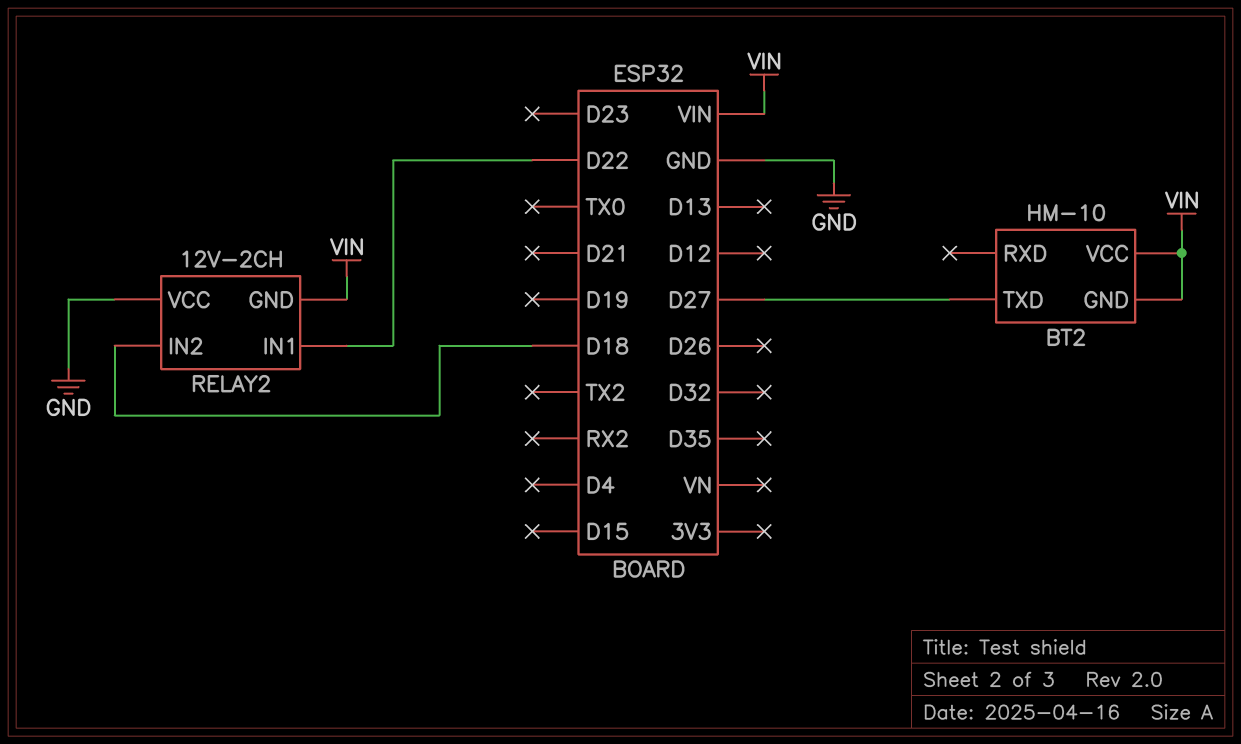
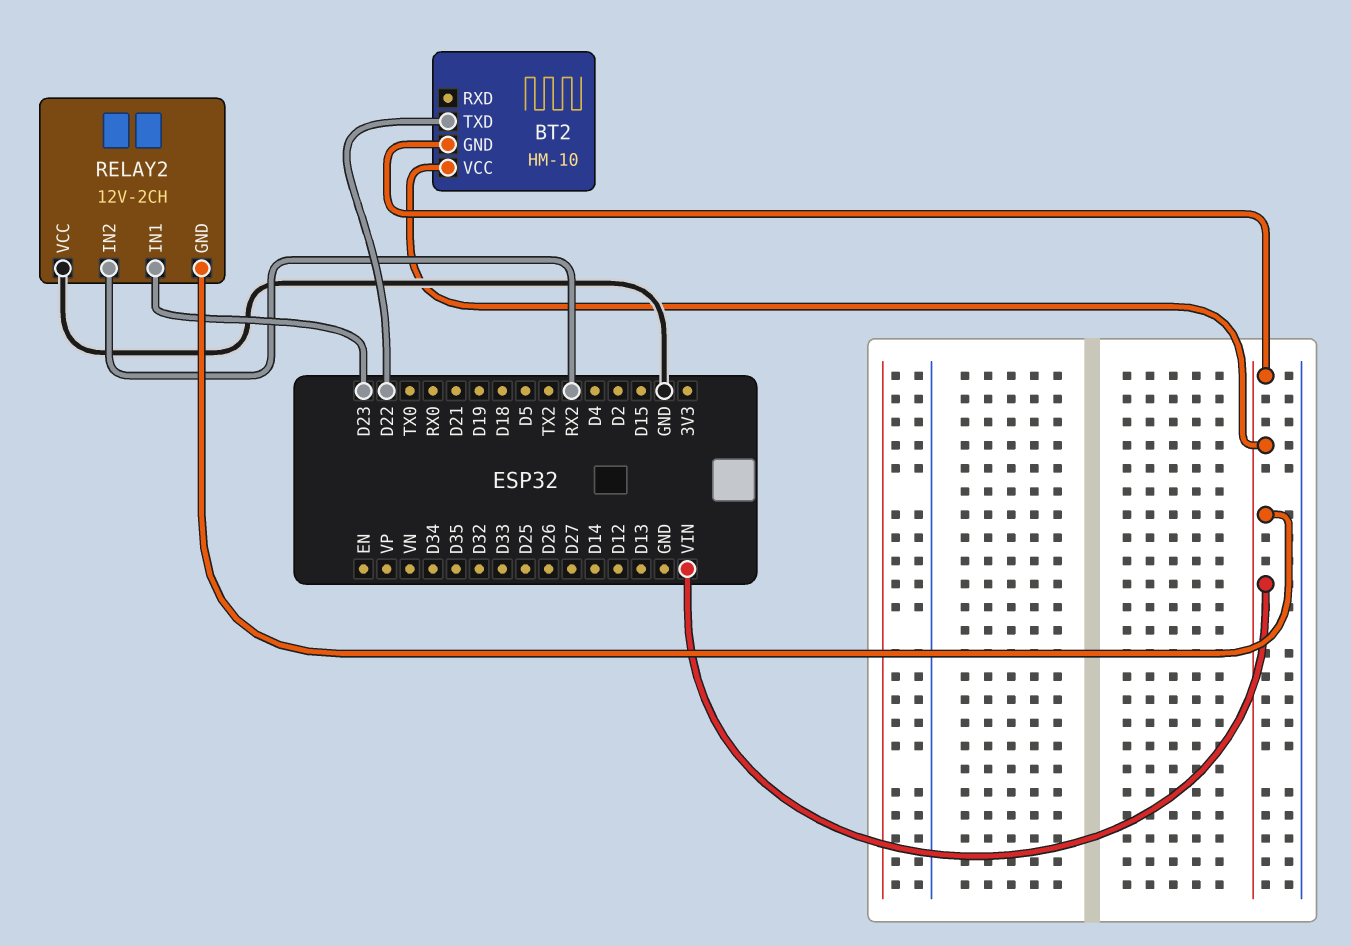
BT2 pin TXD: D27 -> D22
RELAY2 pin IN1: D22 -> D23
RELAY2 pin IN2: D18 -> RX2

